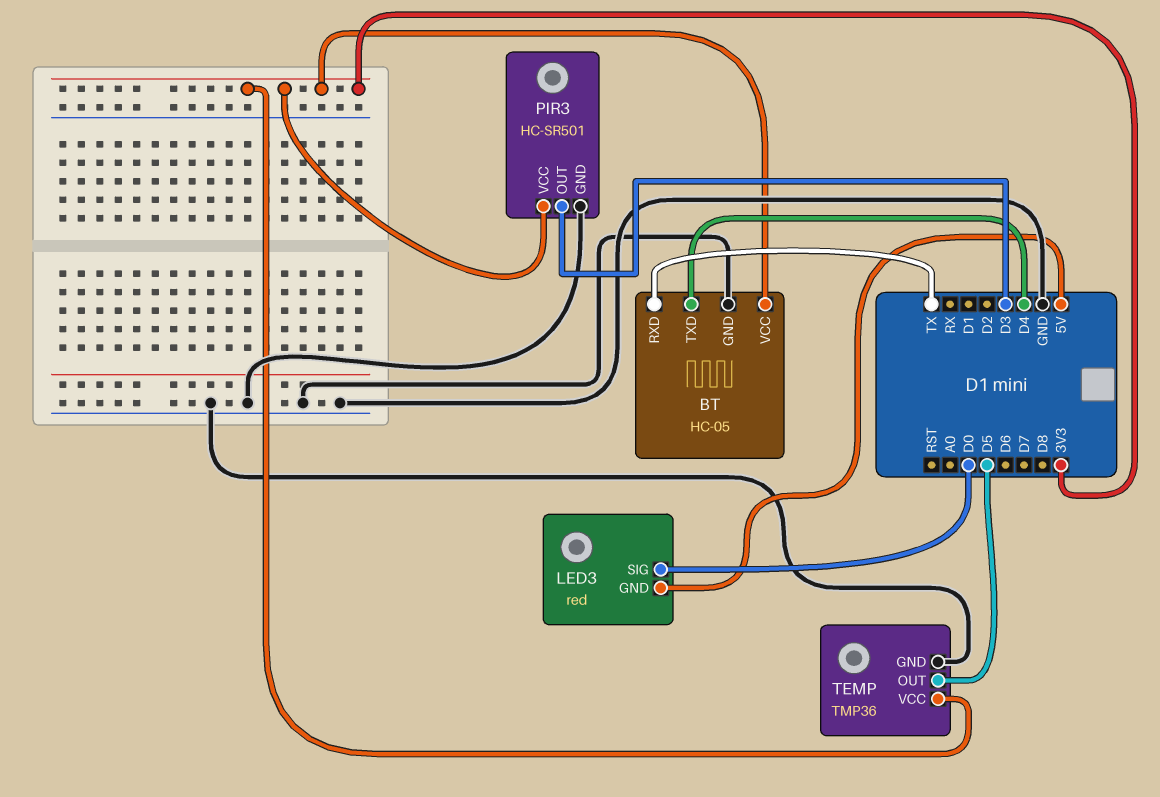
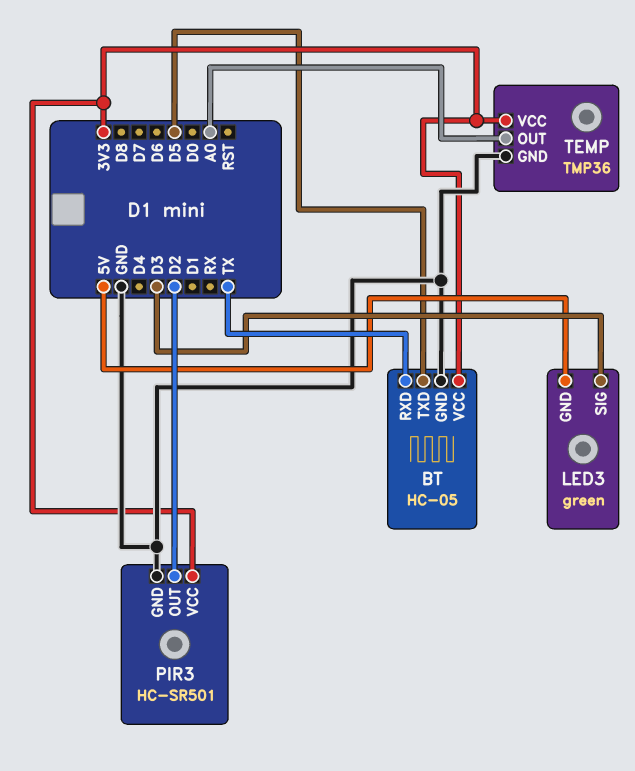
BT pin TXD: D4 -> D5
LED3: red -> green
LED3 pin SIG: D0 -> D3
PIR3 pin OUT: D3 -> D2
TEMP pin OUT: D5 -> A0

